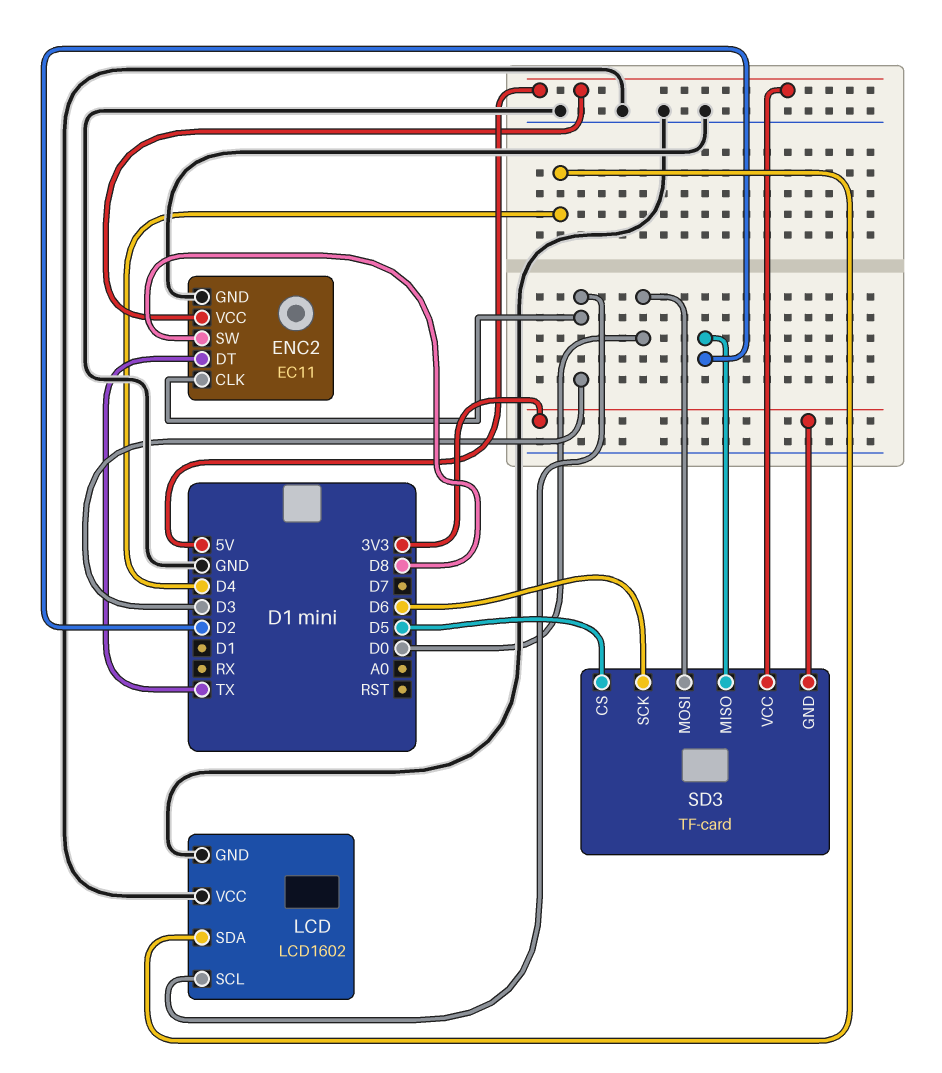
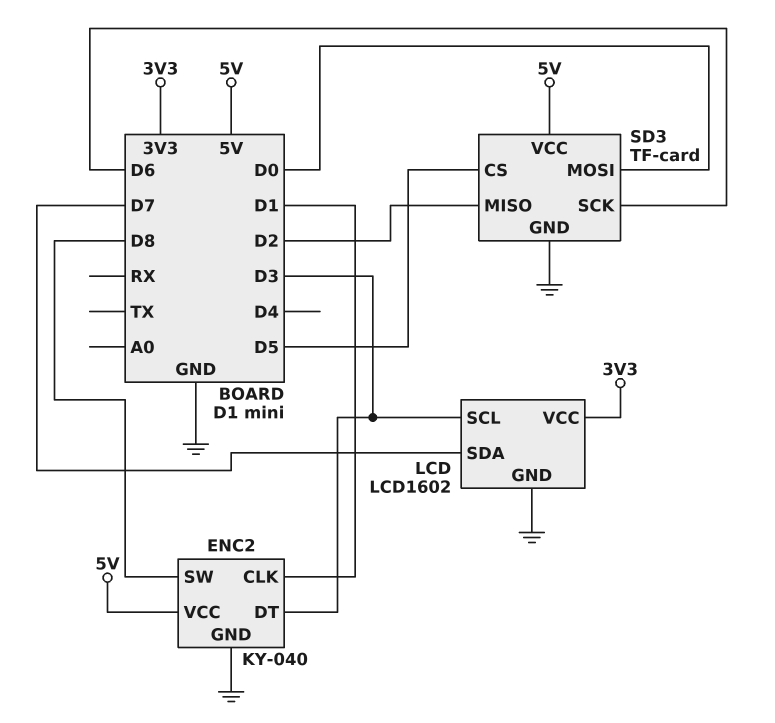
ENC2: EC11 -> KY-040
ENC2 pin CLK: D3 -> D1
ENC2 pin DT: TX -> D3
LCD pin SDA: D4 -> D7
LCD pin VCC: GND -> 3V3
SD3 pin GND: 3V3 -> GND

